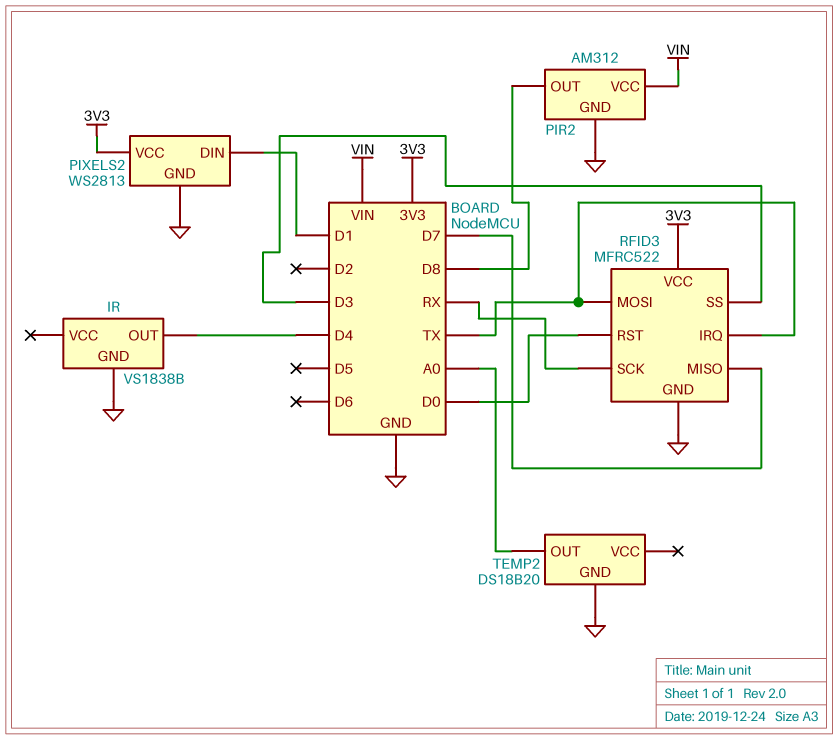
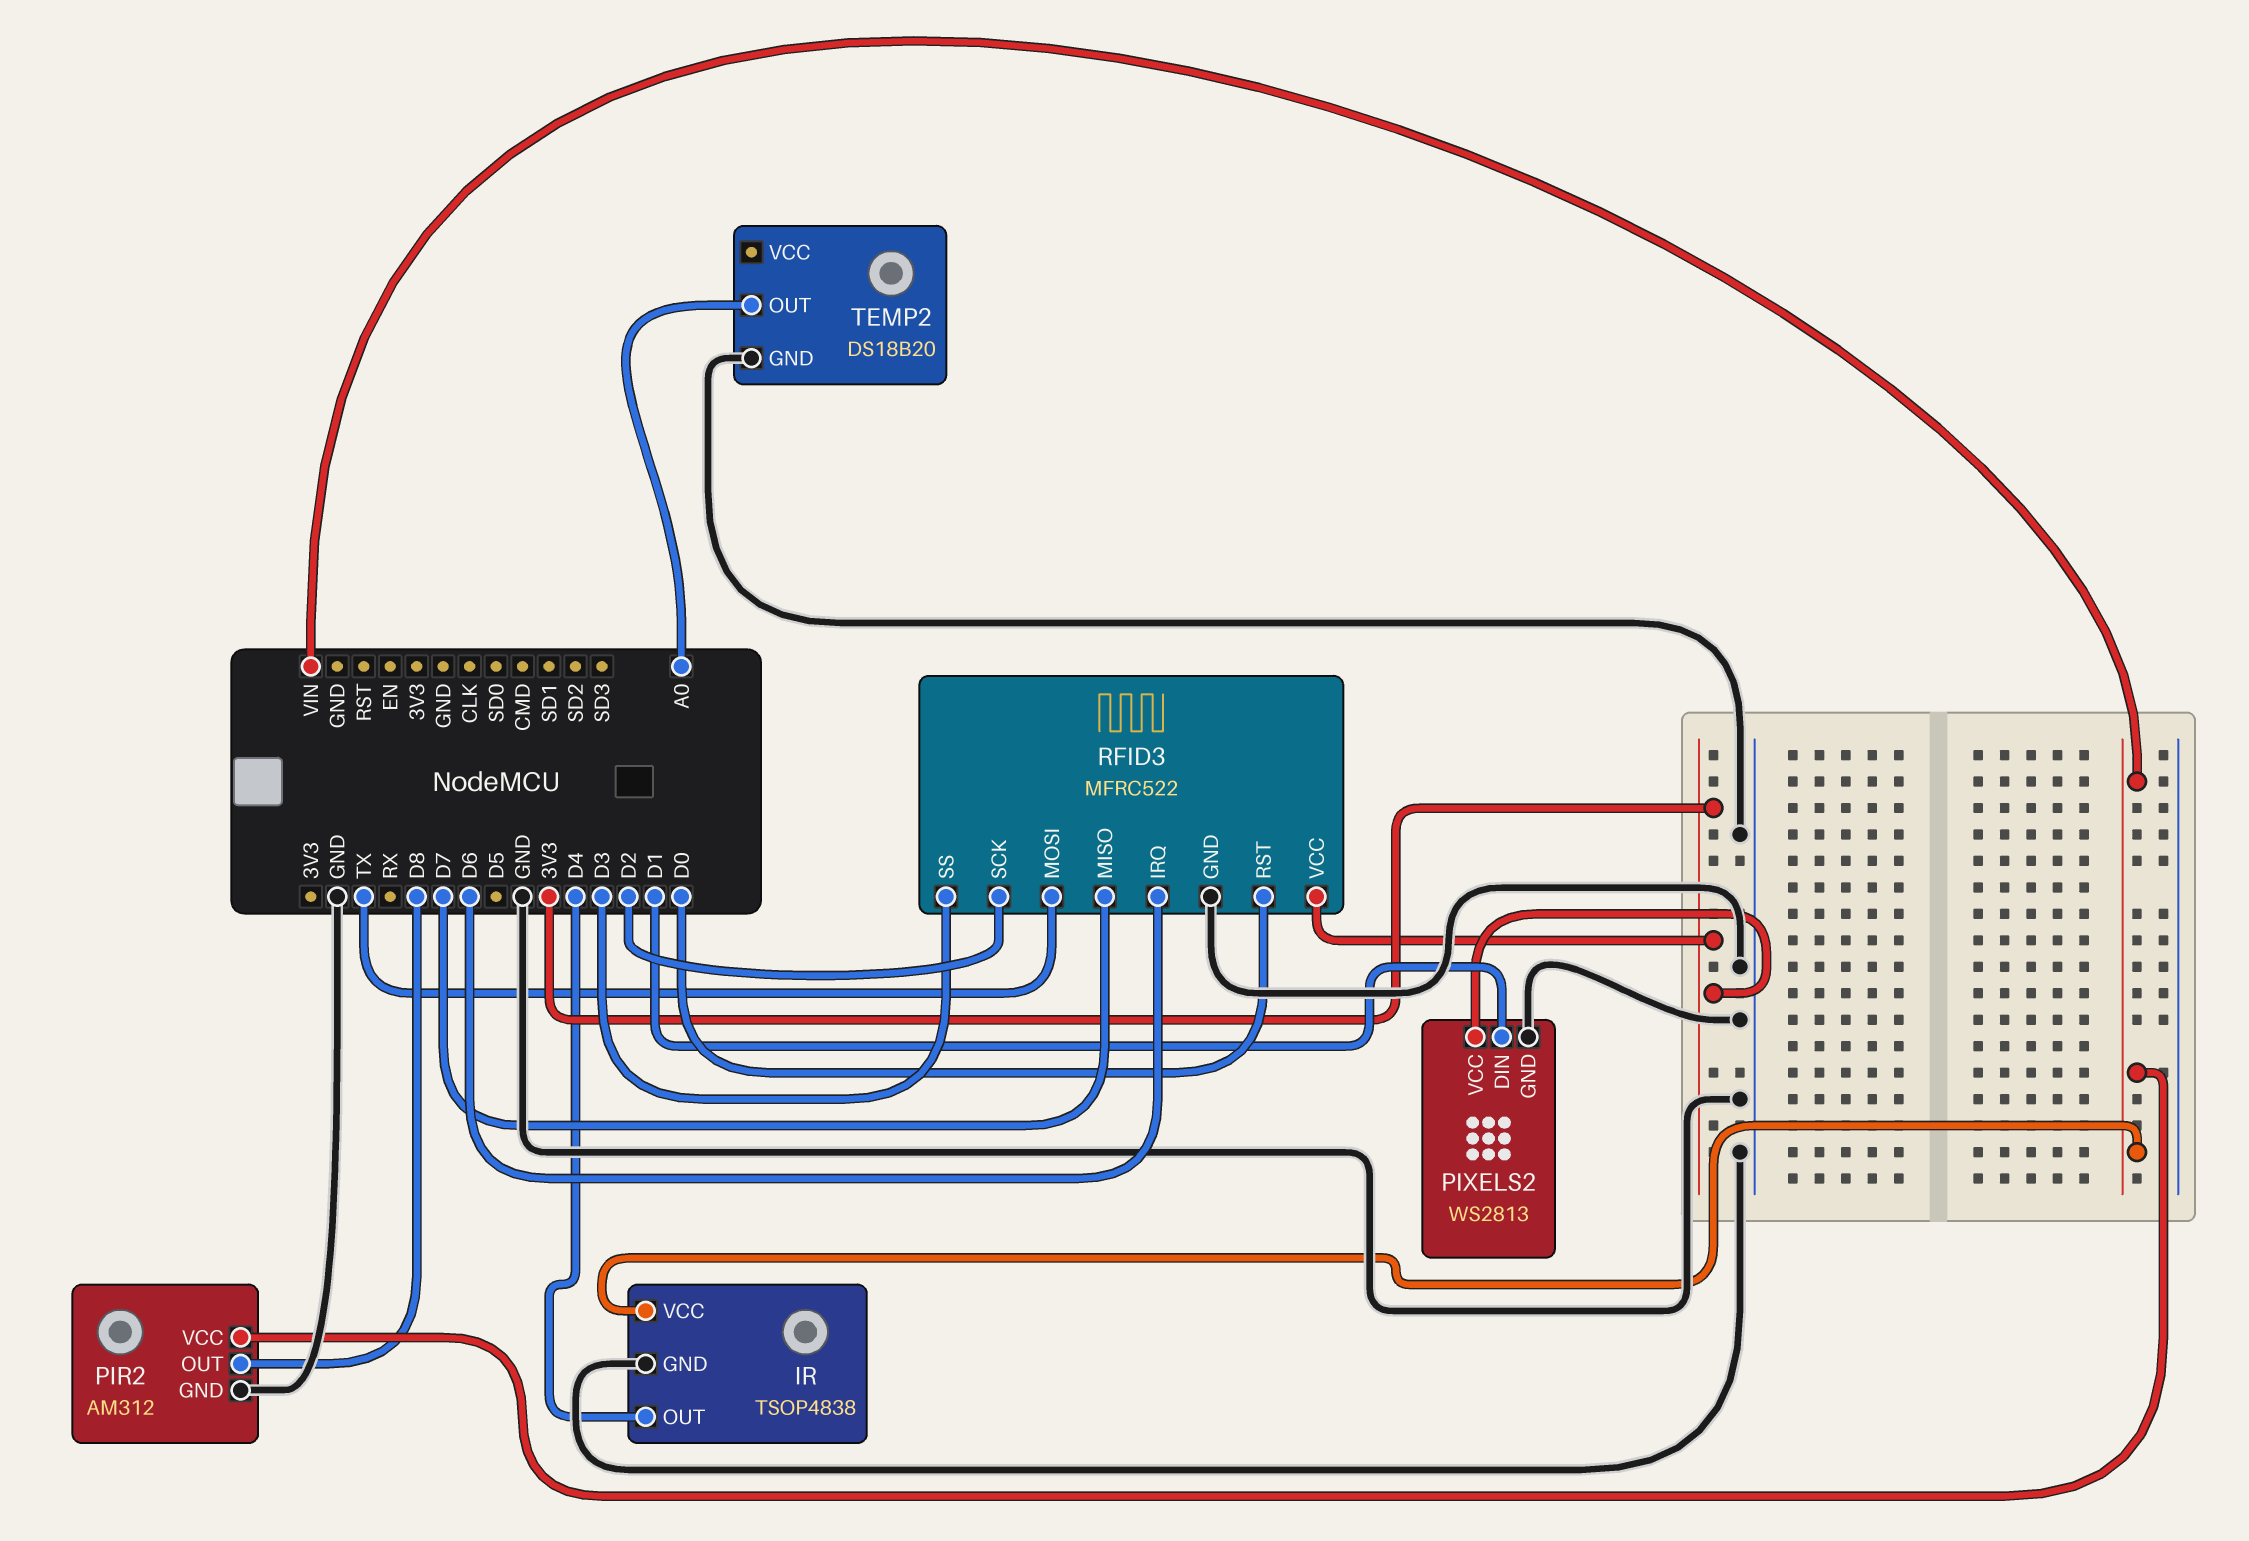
IR: VS1838B -> TSOP4838
IR pin VCC: none -> VIN
RFID3 pin IRQ: TX -> D6
RFID3 pin SCK: RX -> D2

